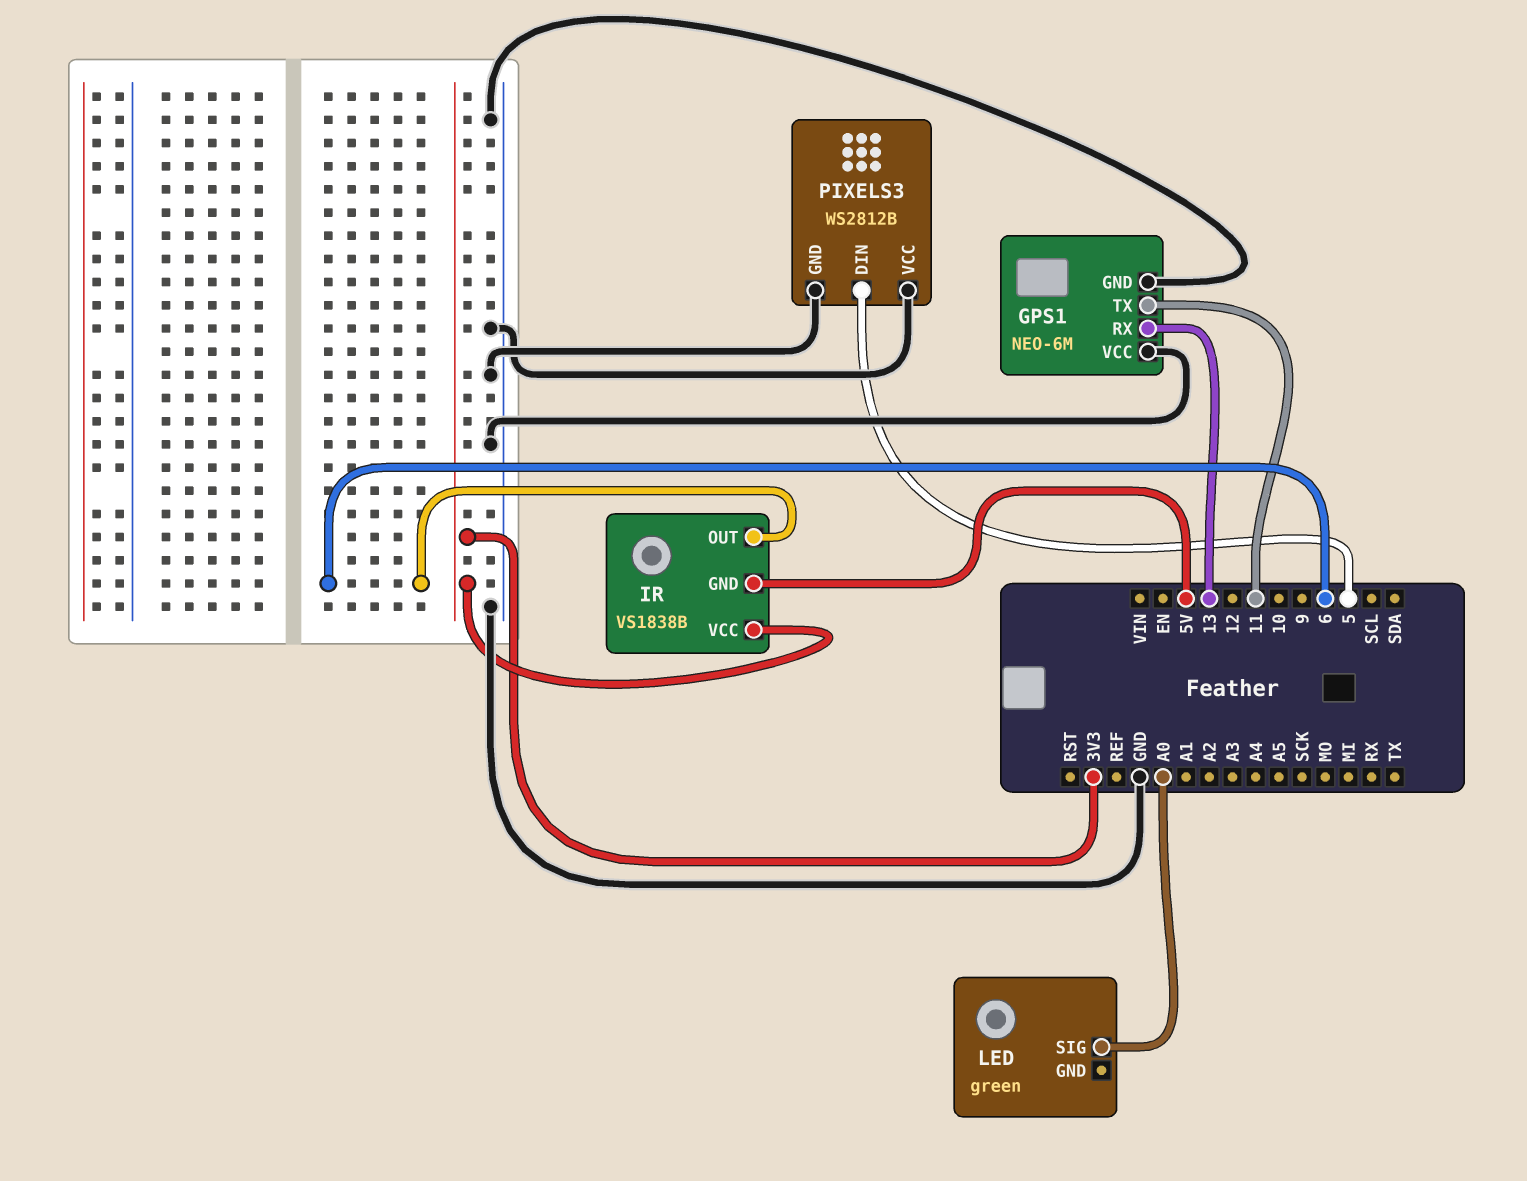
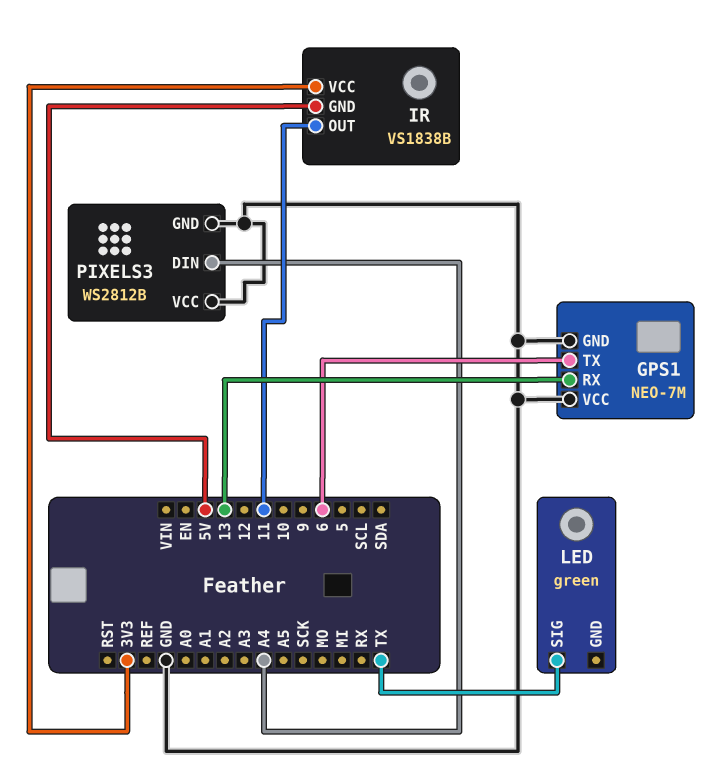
GPS1: NEO-6M -> NEO-7M
GPS1 pin TX: 11 -> 6
IR pin OUT: 6 -> 11
LED pin SIG: A0 -> TX
PIXELS3 pin DIN: 5 -> A4

